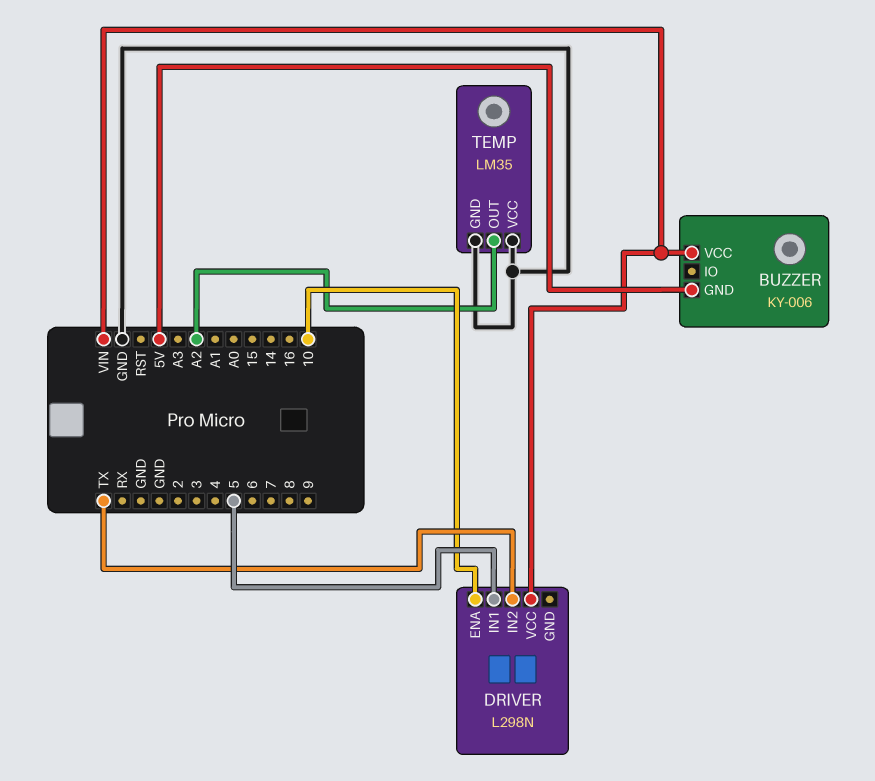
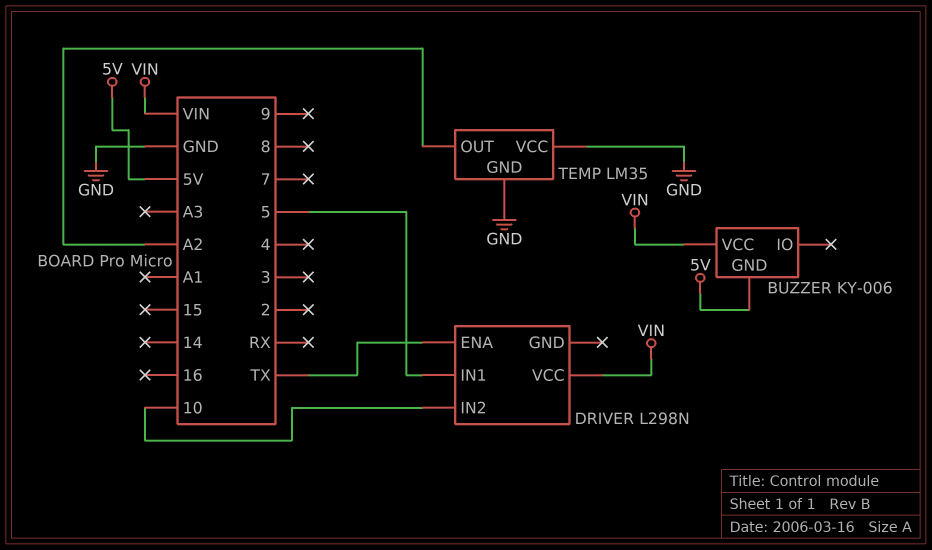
DRIVER pin ENA: 10 -> TX
DRIVER pin IN2: TX -> 10

